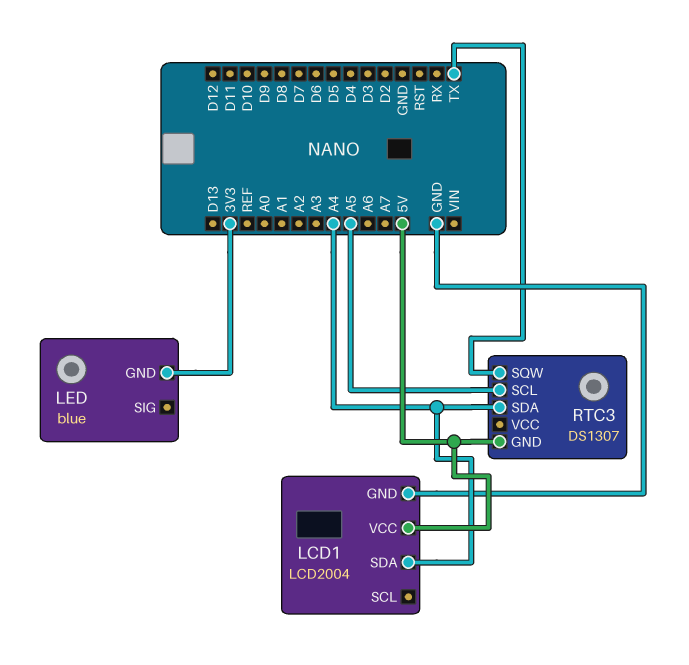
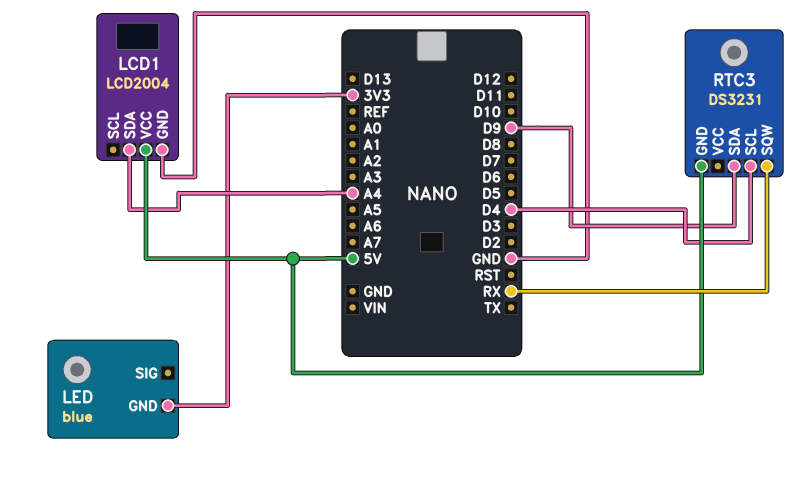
RTC3: DS1307 -> DS3231
RTC3 pin SCL: A5 -> D4
RTC3 pin SDA: A4 -> D9
RTC3 pin SQW: TX -> RX

